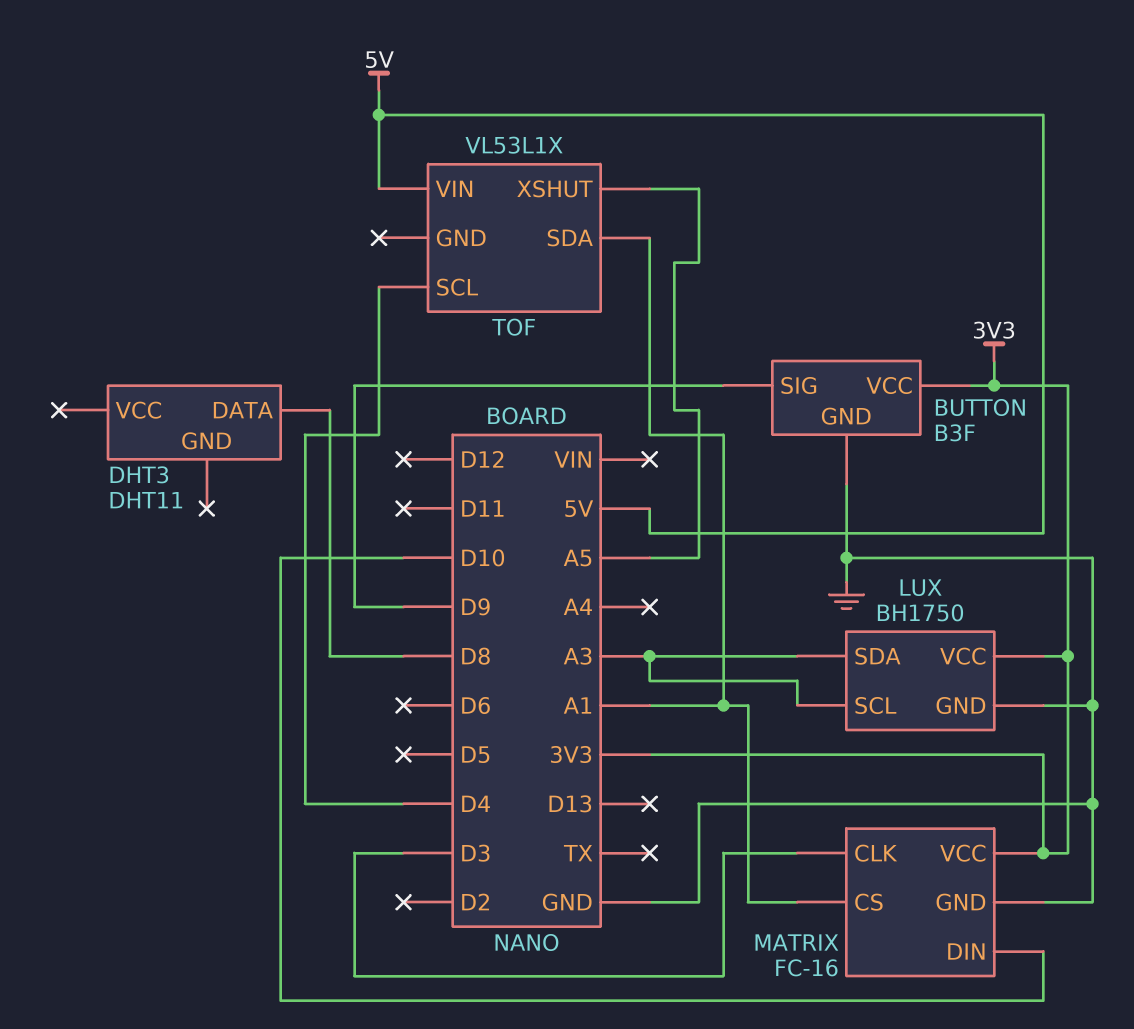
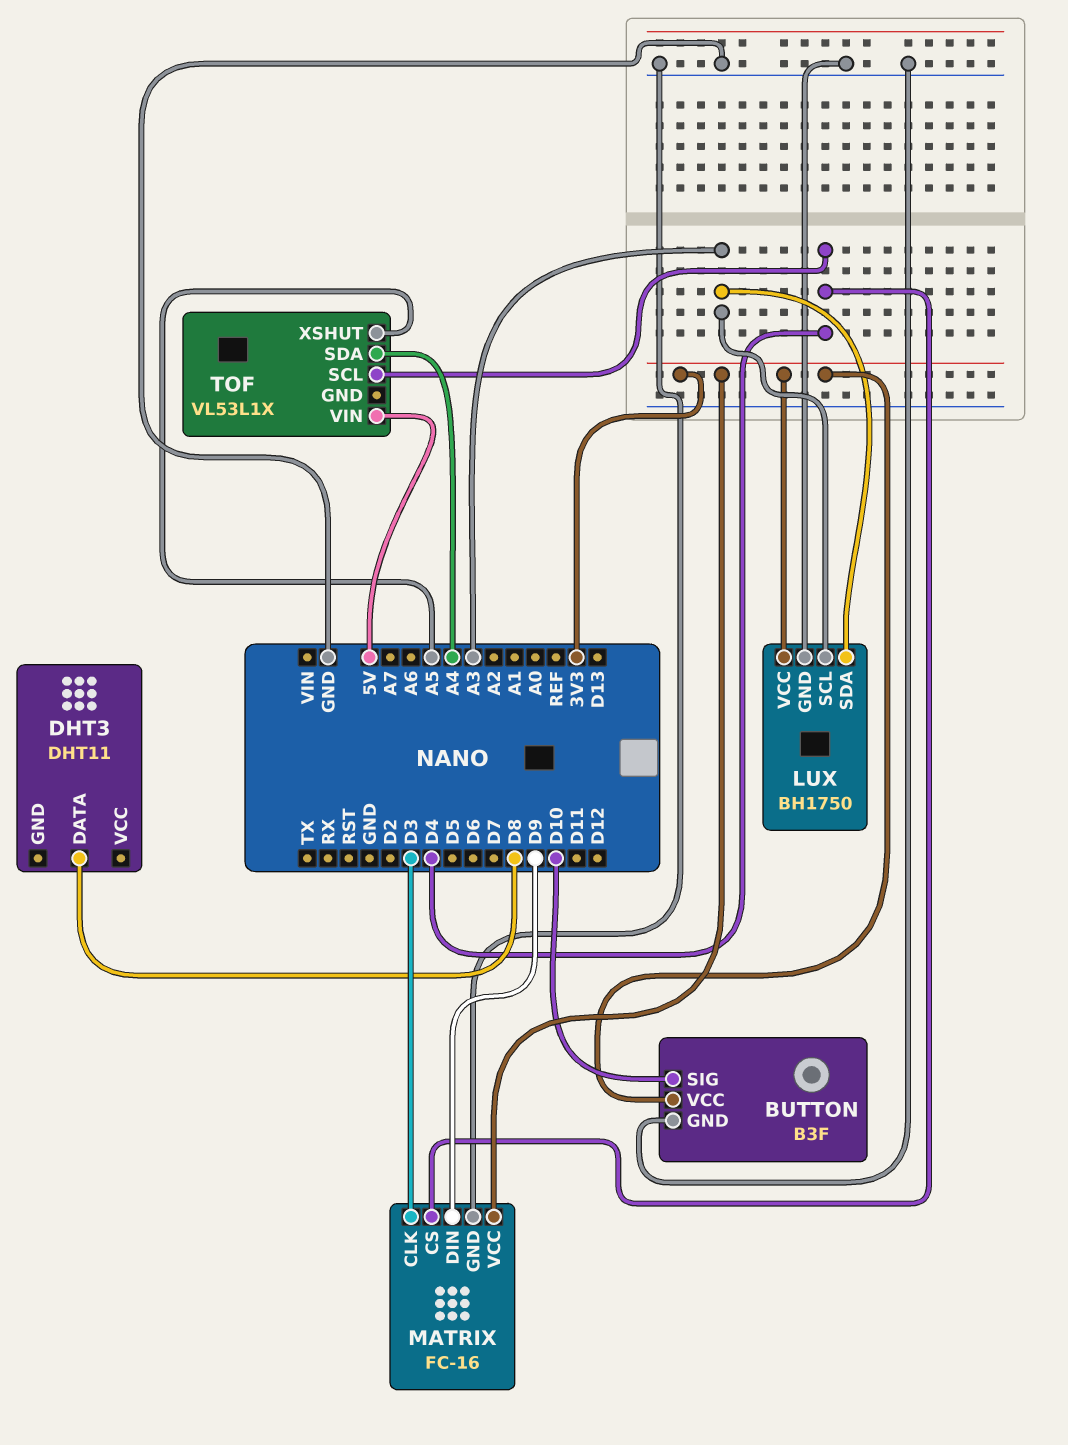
BUTTON pin SIG: D9 -> D10
MATRIX pin CS: A1 -> D4
MATRIX pin DIN: D10 -> D9
TOF pin SDA: A1 -> A4

